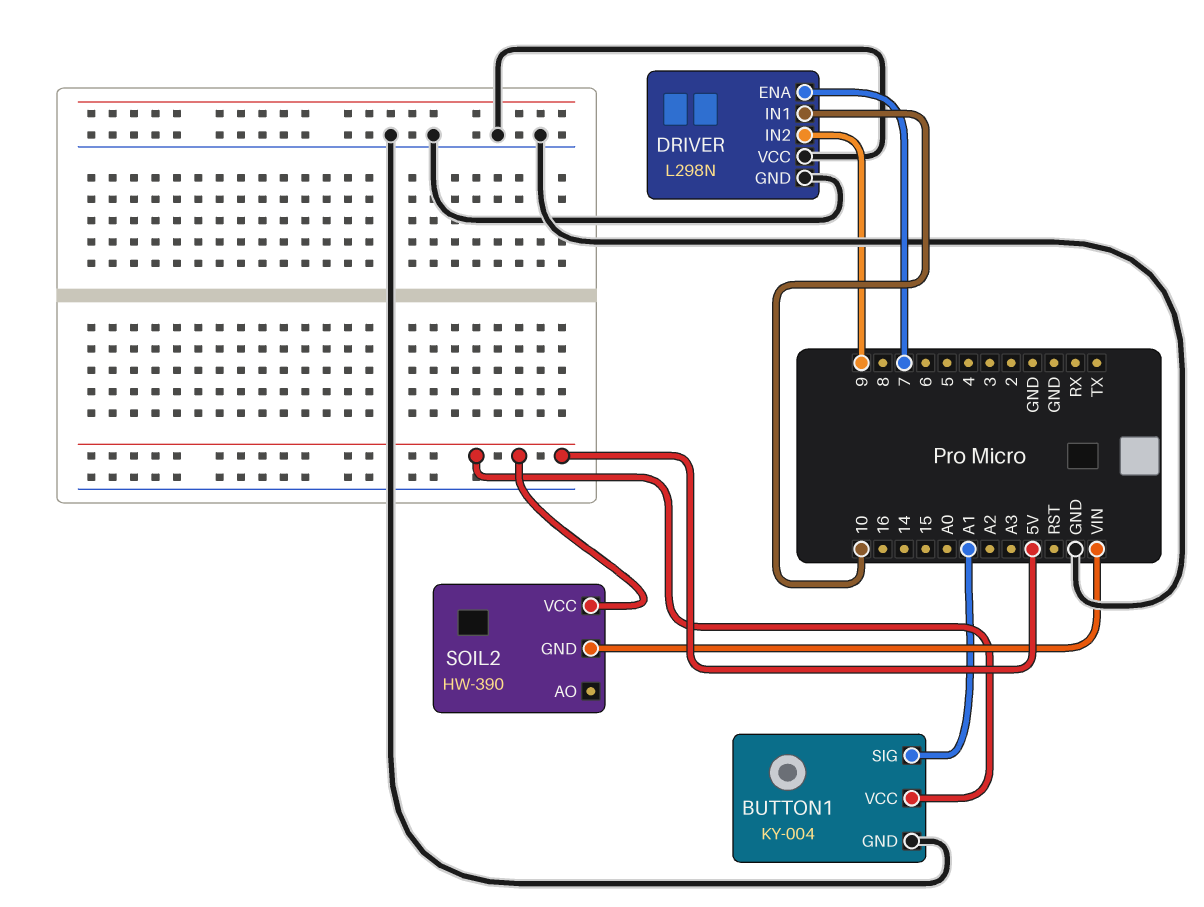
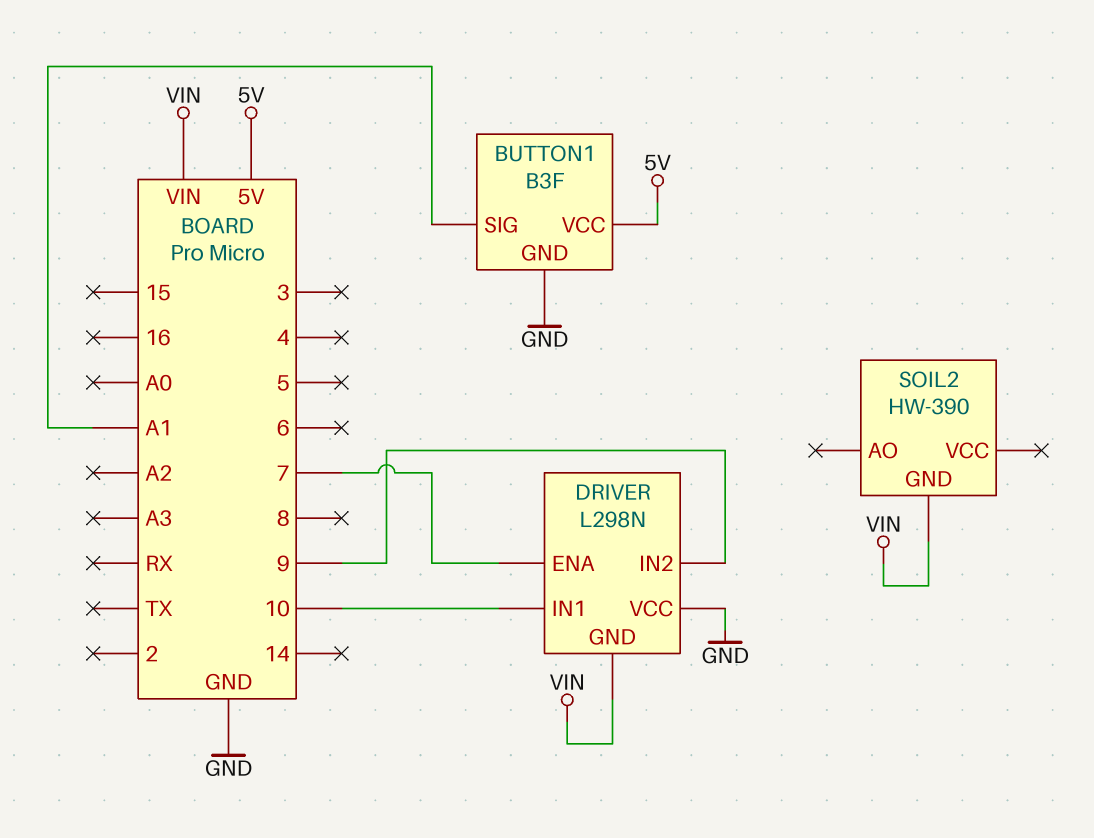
BUTTON1: KY-004 -> B3F
DRIVER pin GND: GND -> VIN
SOIL2 pin VCC: 5V -> none

